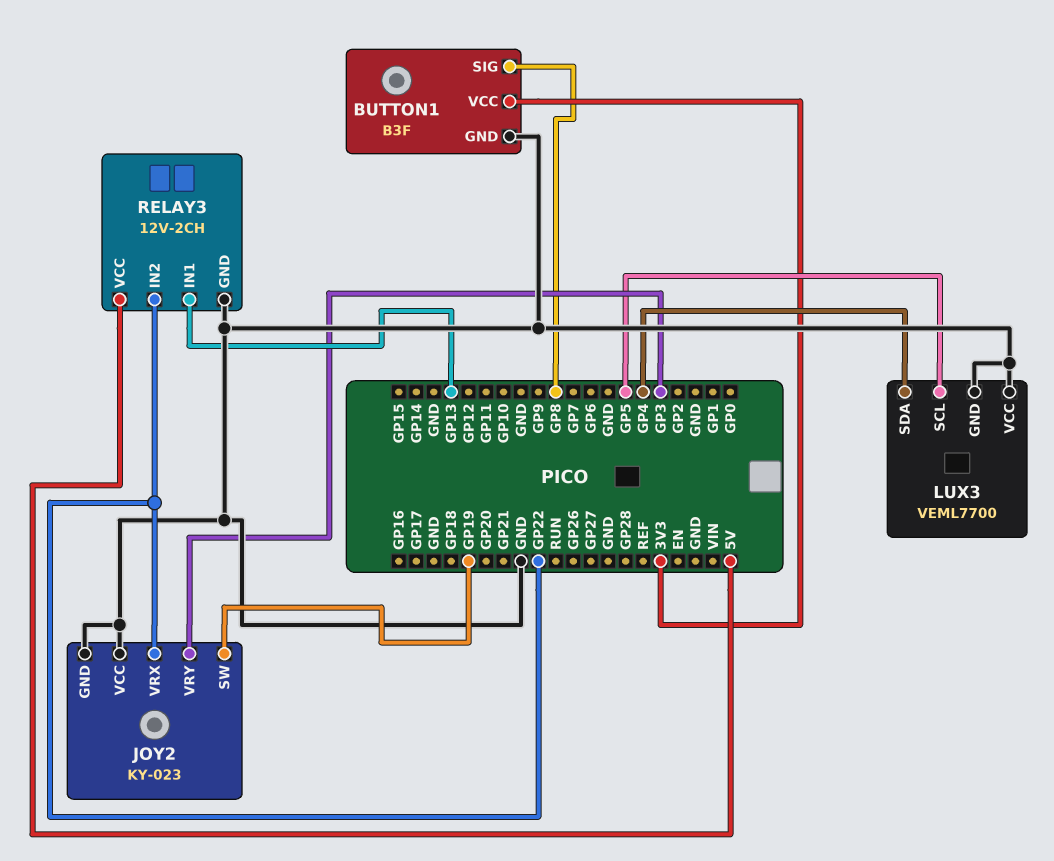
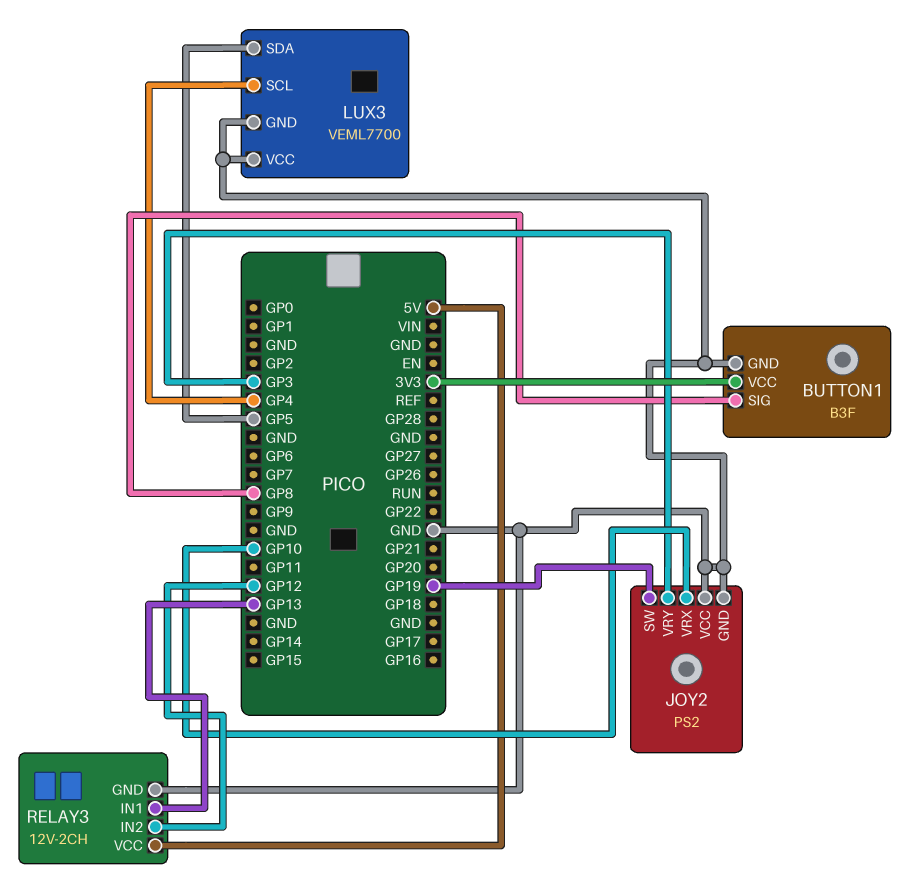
JOY2: KY-023 -> PS2
JOY2 pin VRX: GP22 -> GP10
LUX3 pin SCL: GP5 -> GP4
LUX3 pin SDA: GP4 -> GP5
RELAY3 pin IN2: GP22 -> GP12

